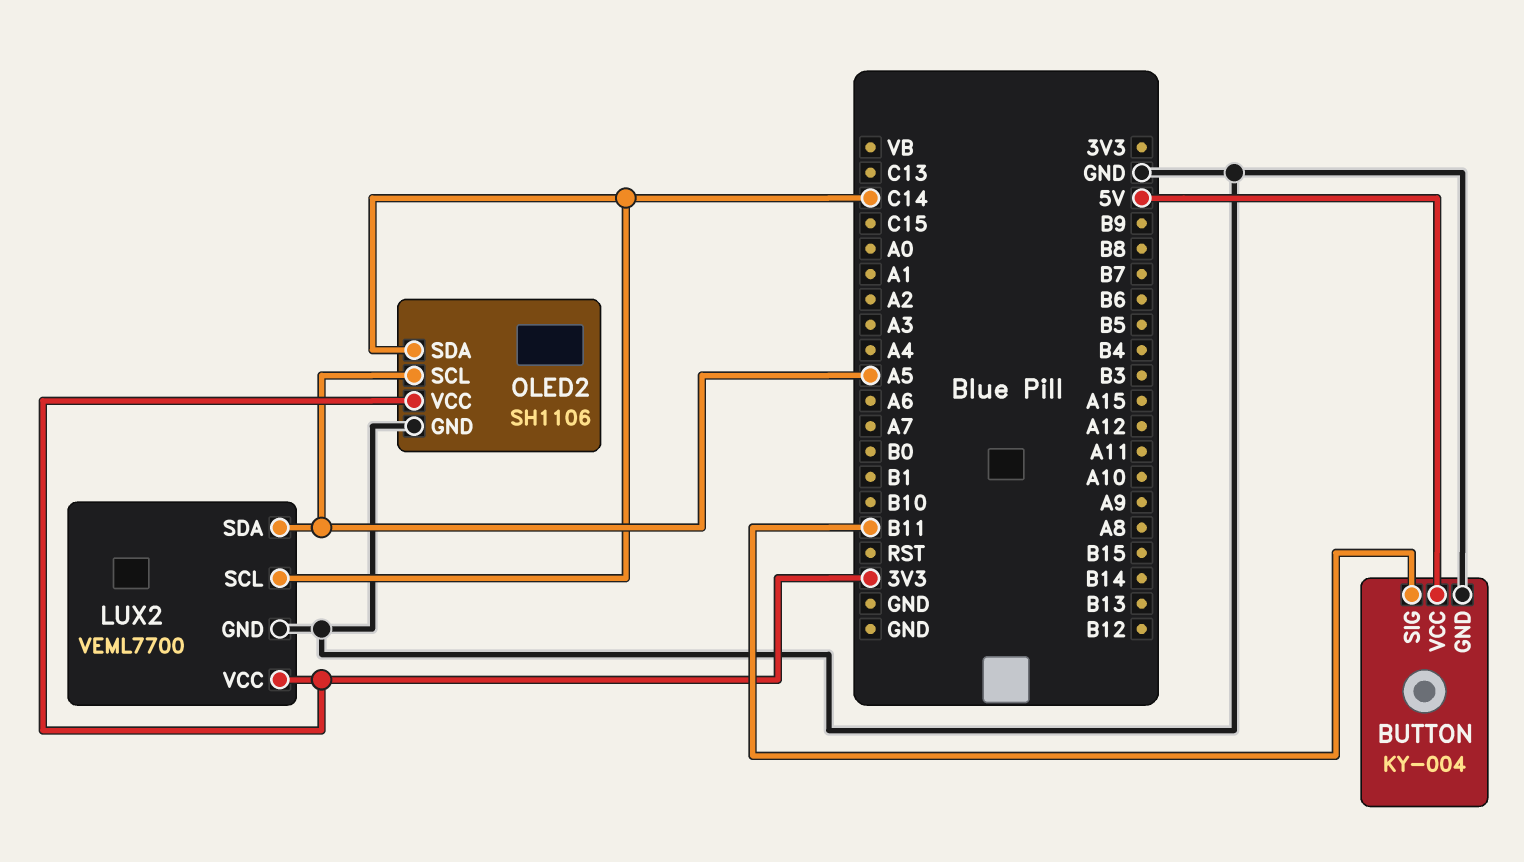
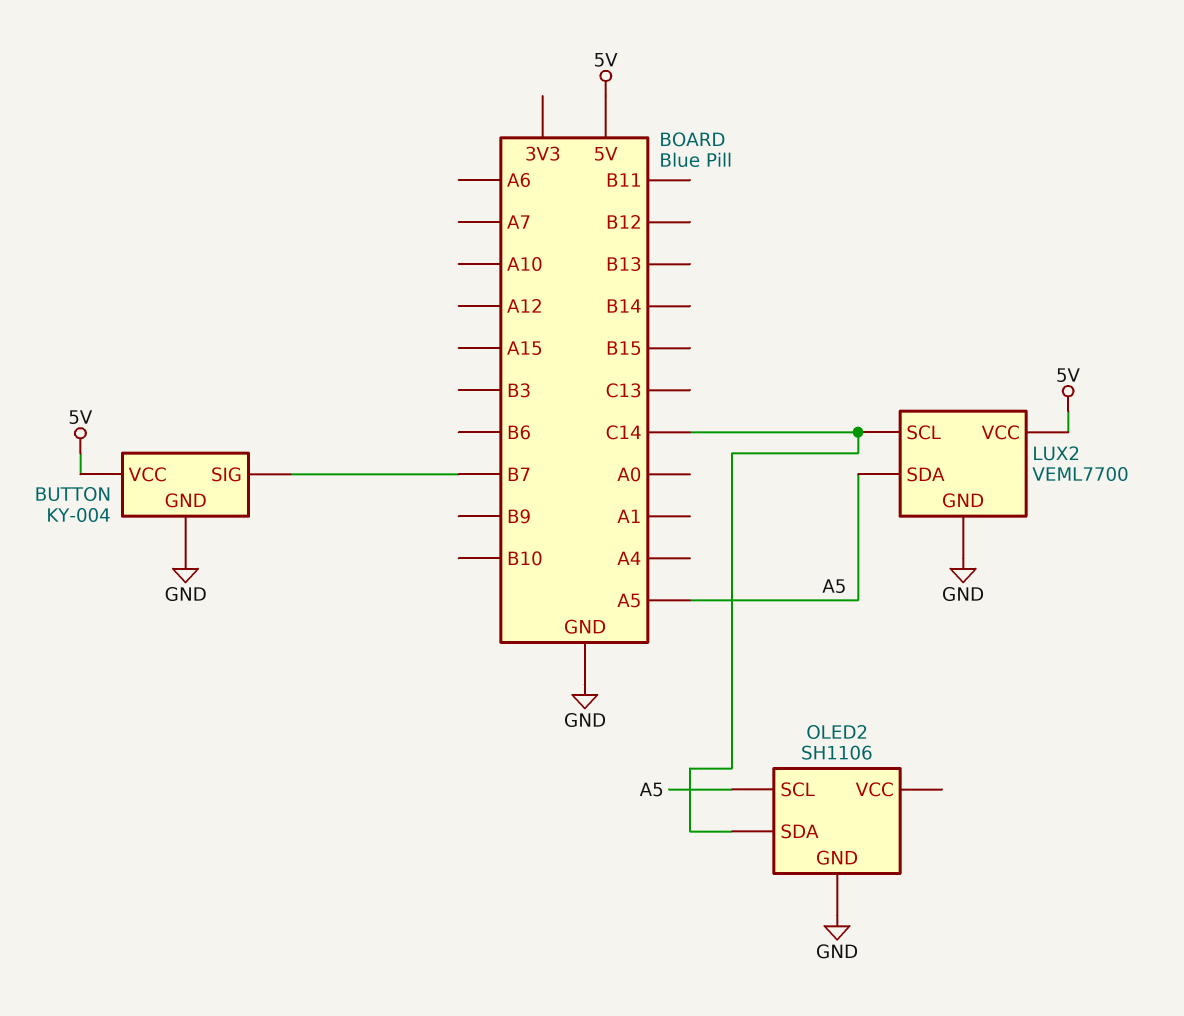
BUTTON pin SIG: B11 -> B7
LUX2 pin VCC: 3V3 -> 5V
OLED2 pin VCC: 3V3 -> none

